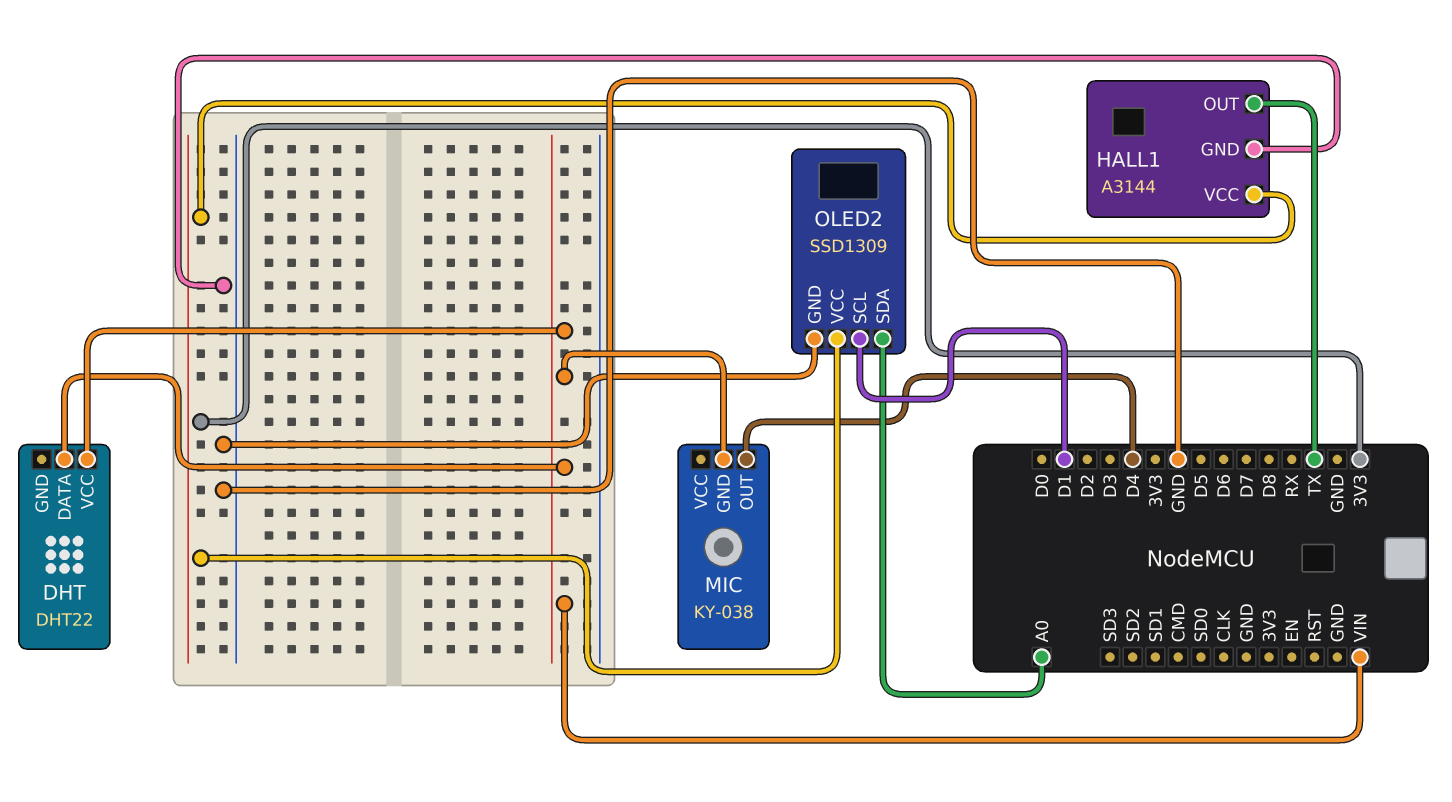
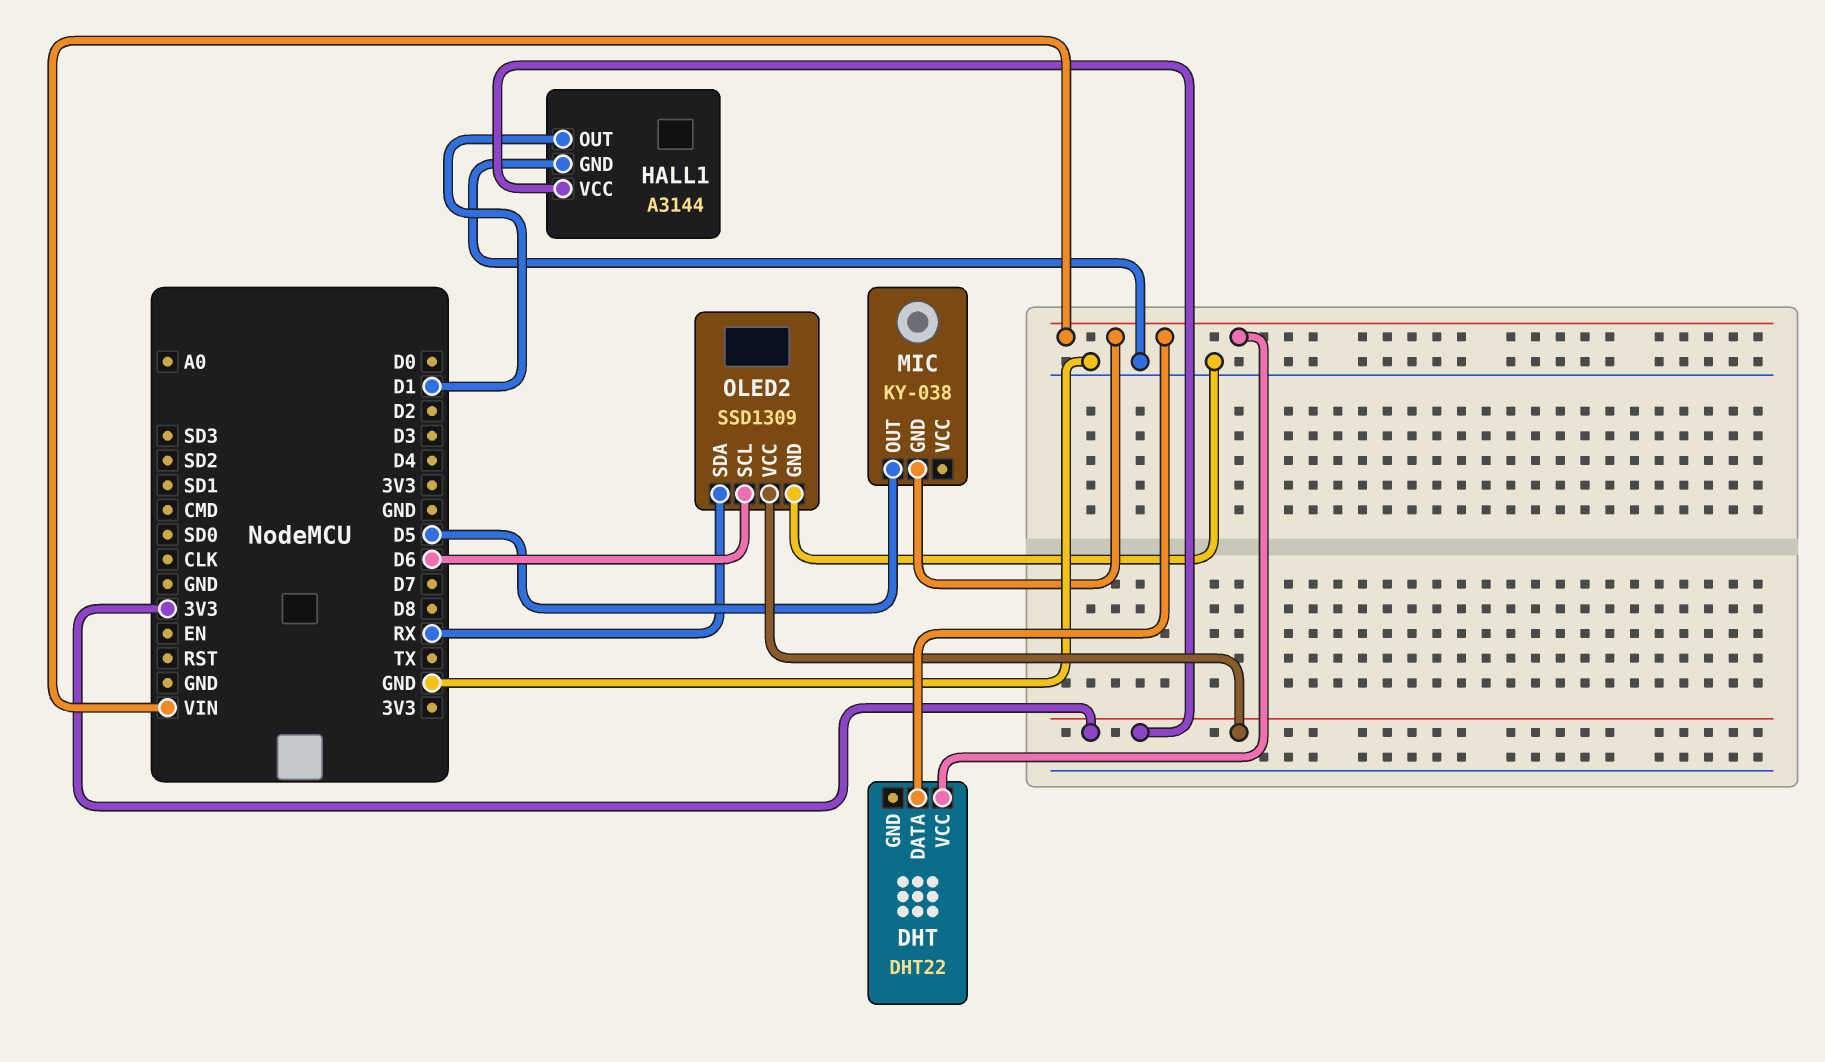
HALL1 pin OUT: TX -> D1
MIC pin OUT: D4 -> D5
OLED2 pin SCL: D1 -> D6
OLED2 pin SDA: A0 -> RX

